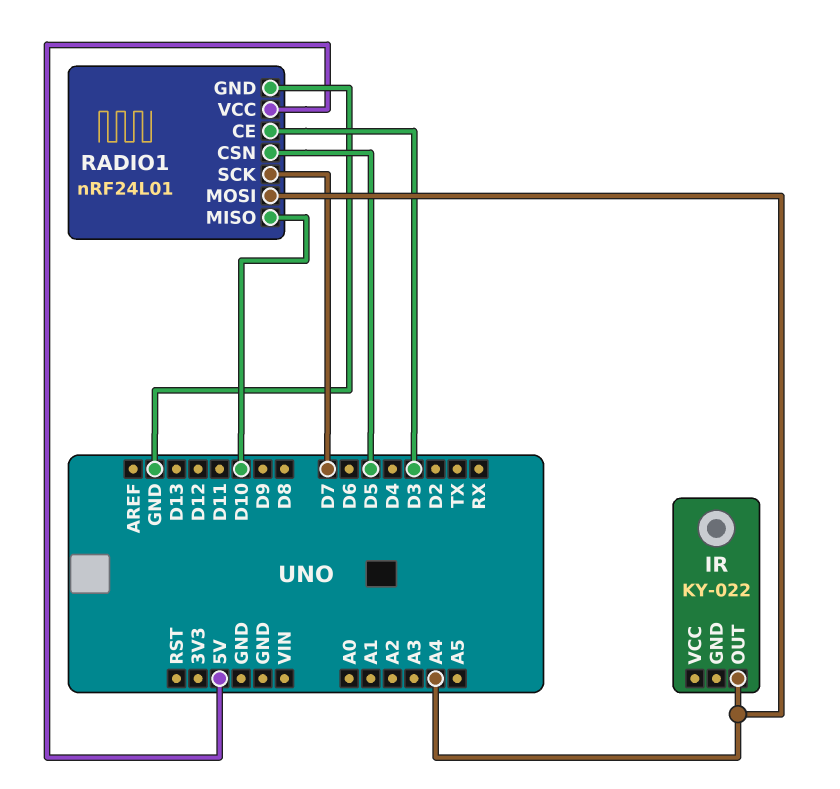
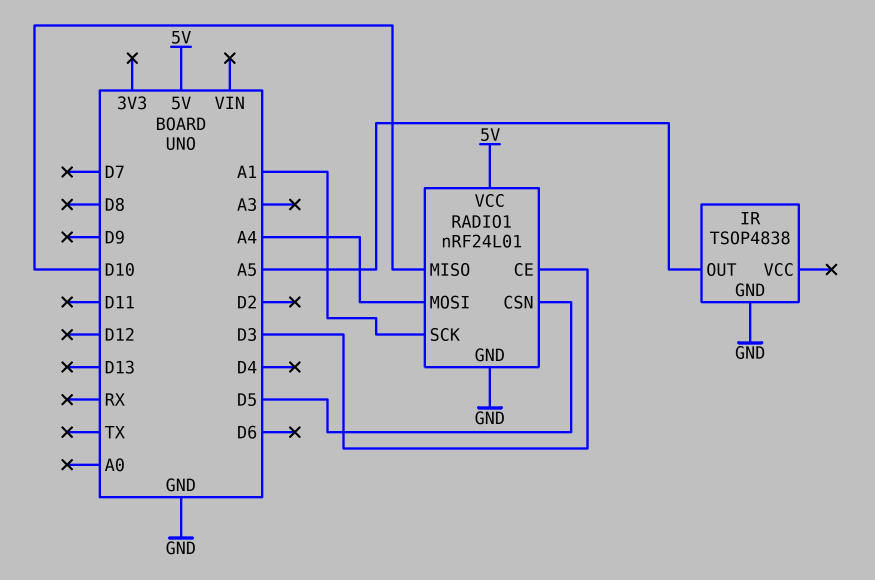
IR: KY-022 -> TSOP4838
IR pin GND: none -> GND
IR pin OUT: A4 -> A5
RADIO1 pin SCK: D7 -> A1

